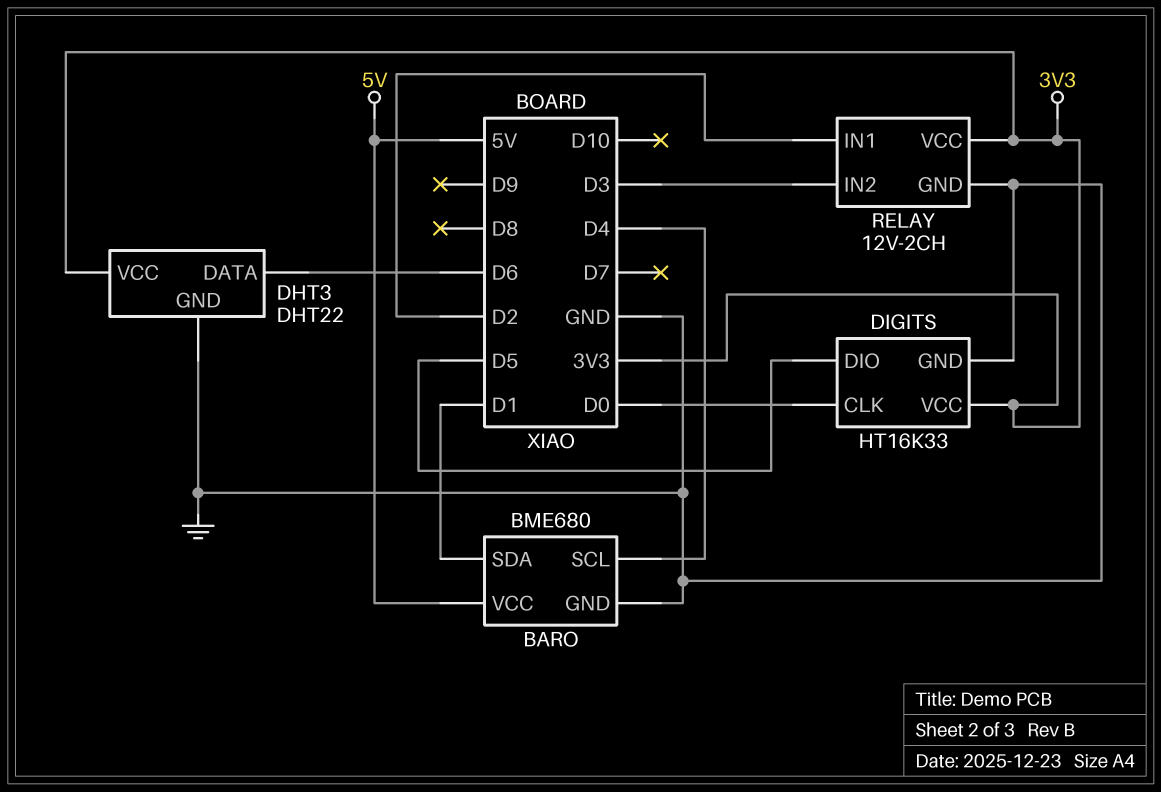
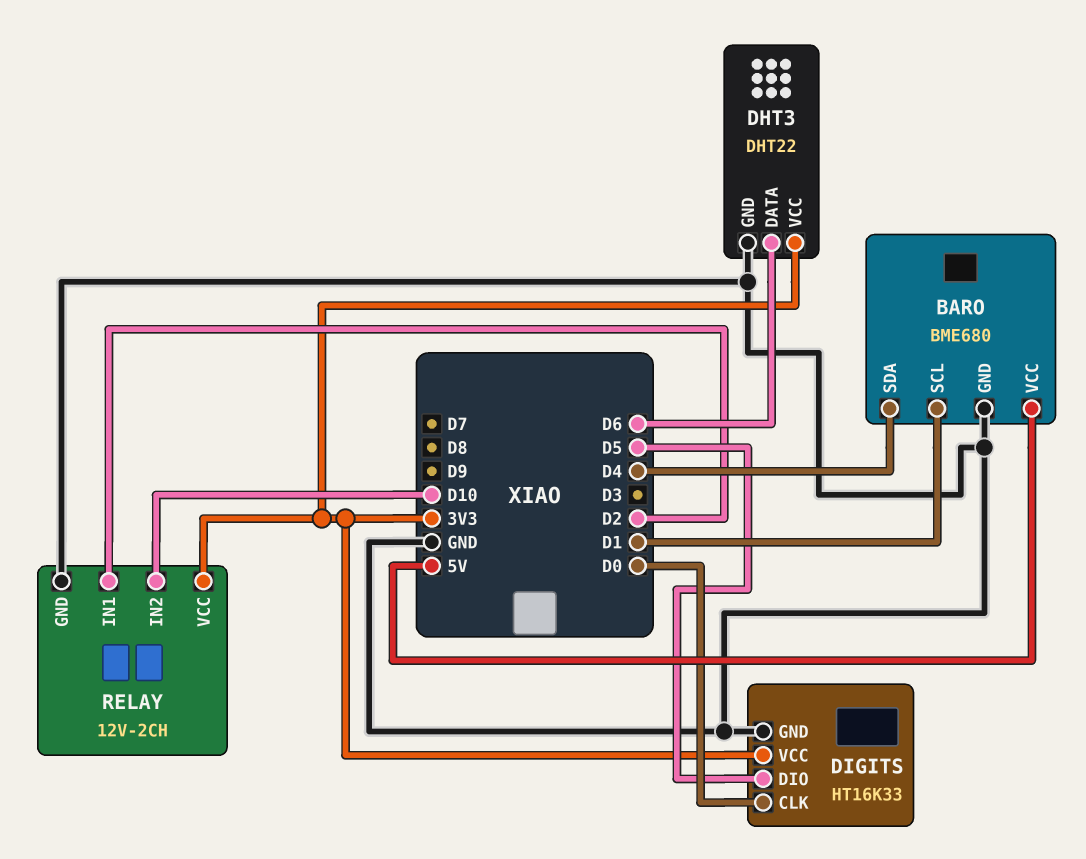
BARO pin SCL: D4 -> D1
BARO pin SDA: D1 -> D4
RELAY pin IN2: D3 -> D10

